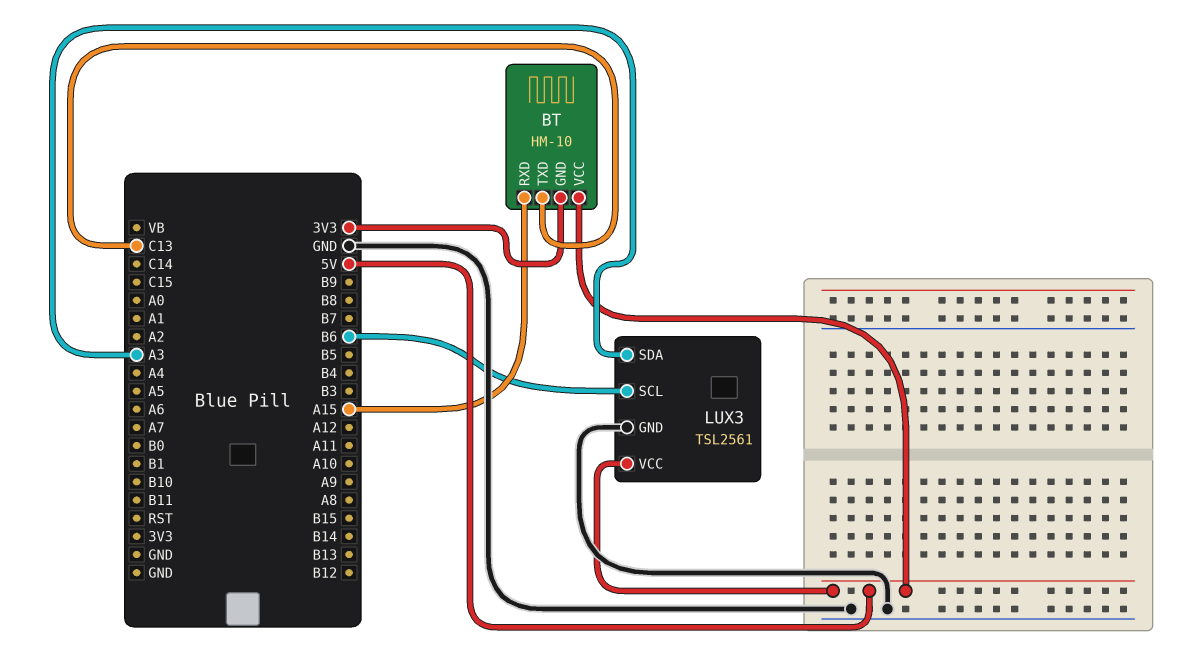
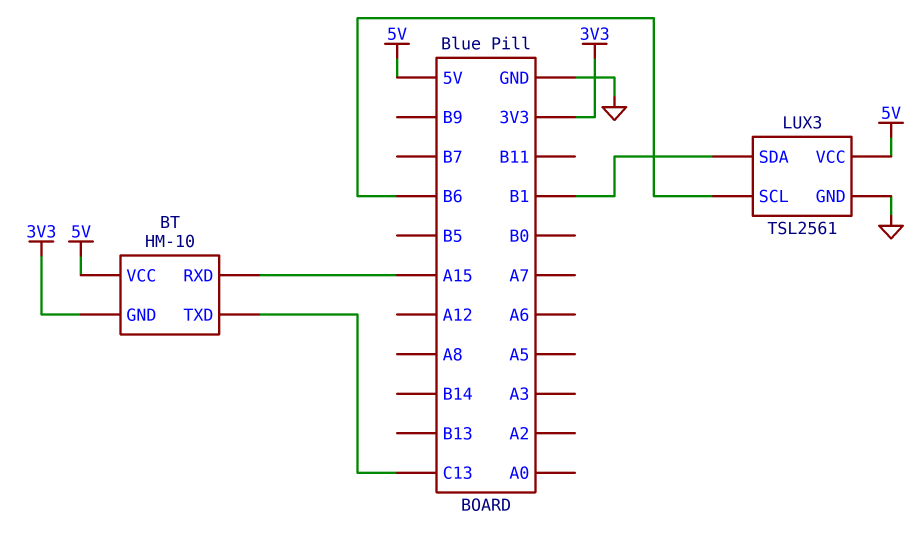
LUX3 pin SDA: A3 -> B1

